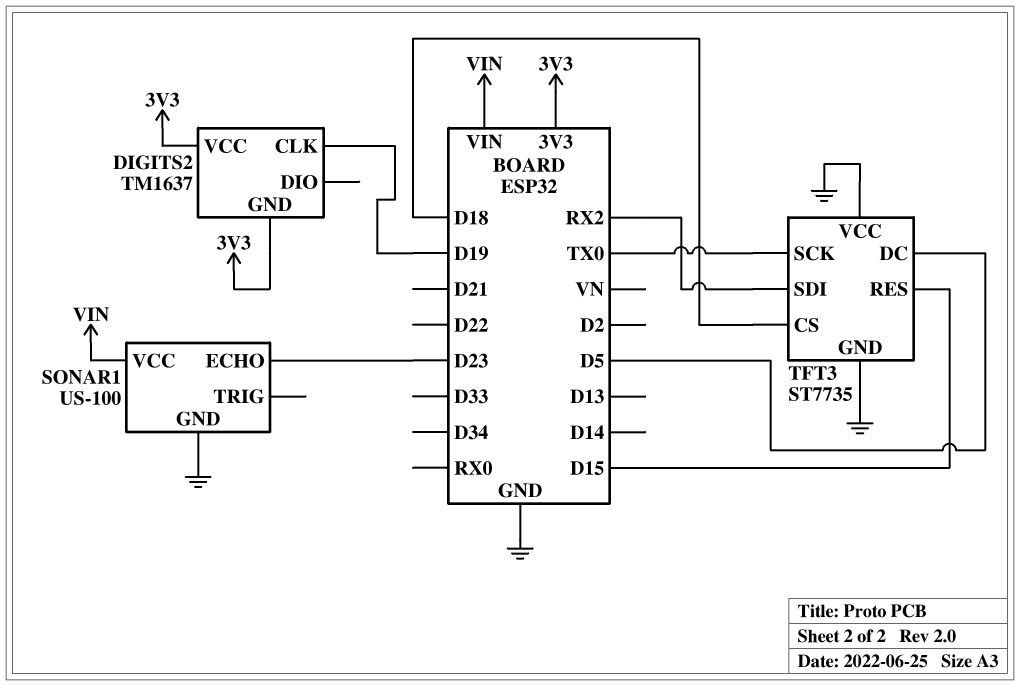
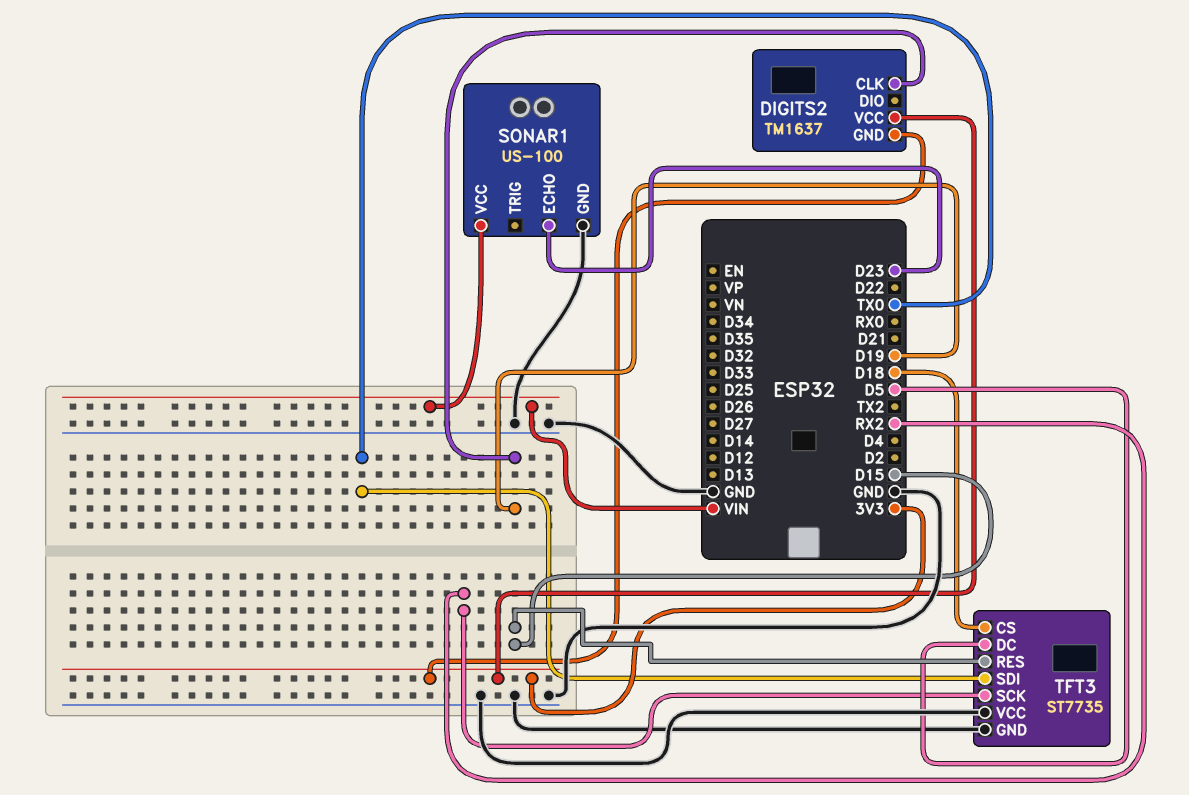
TFT3 pin SCK: TX0 -> RX2
TFT3 pin SDI: RX2 -> TX0

